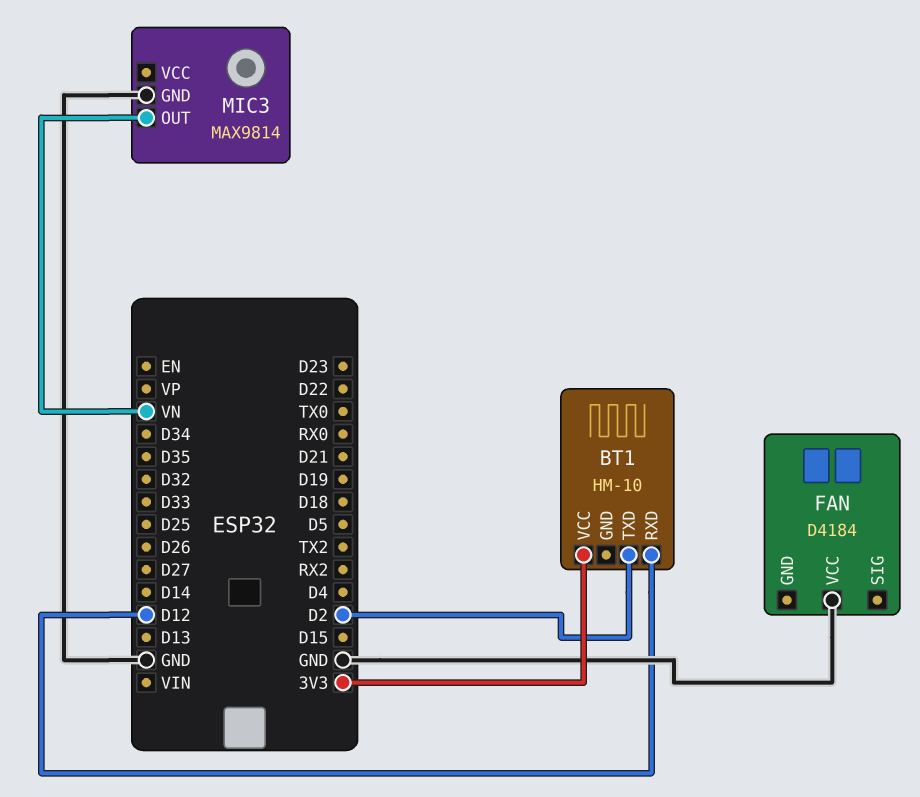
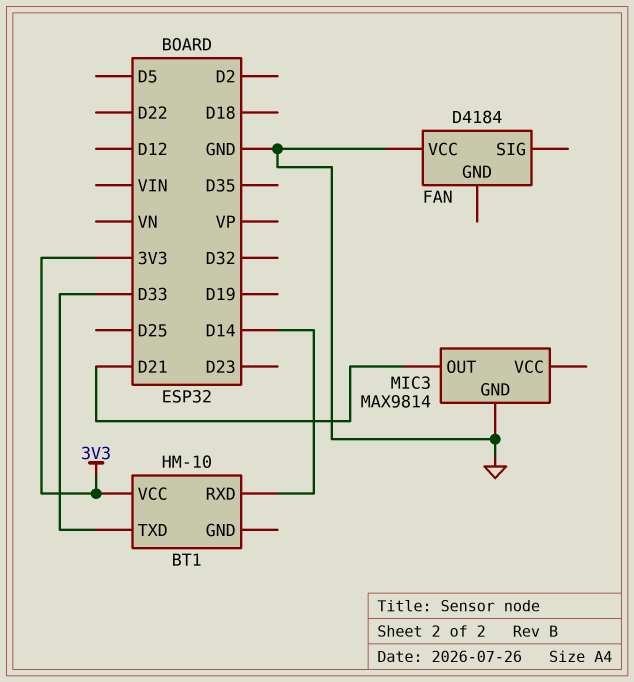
BT1 pin RXD: D12 -> D14
BT1 pin TXD: D2 -> D33
MIC3 pin OUT: VN -> D21

